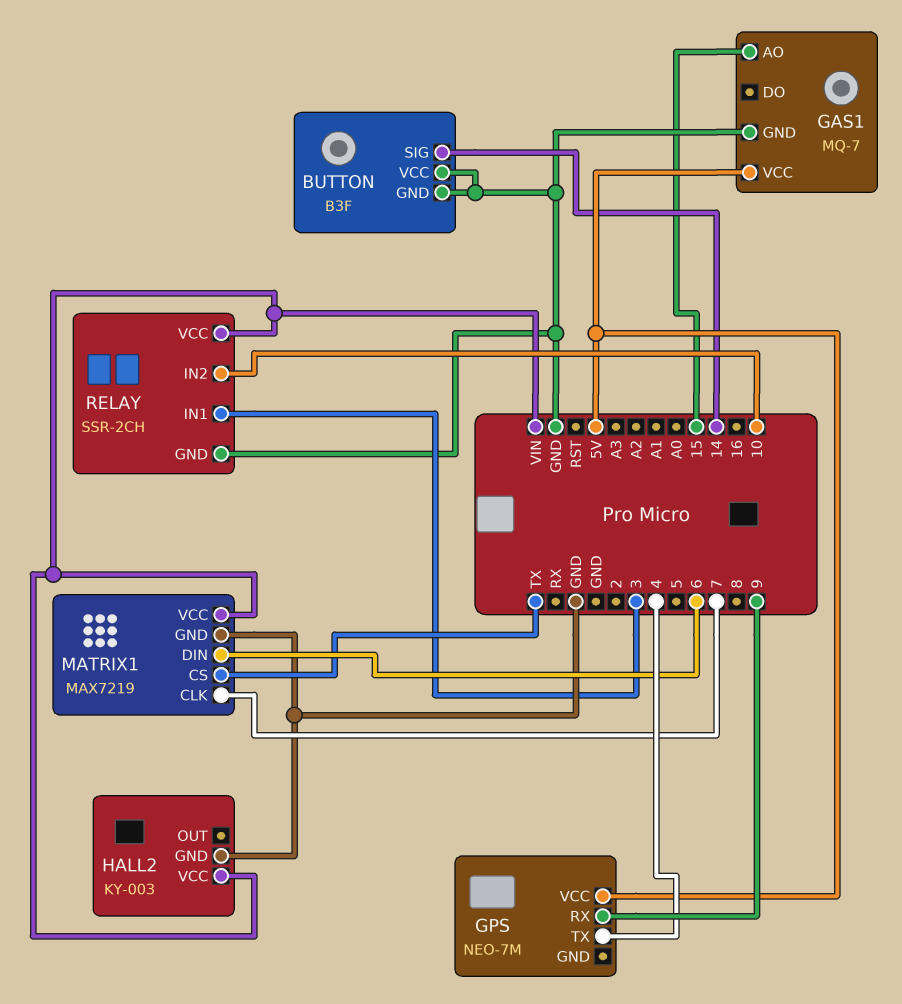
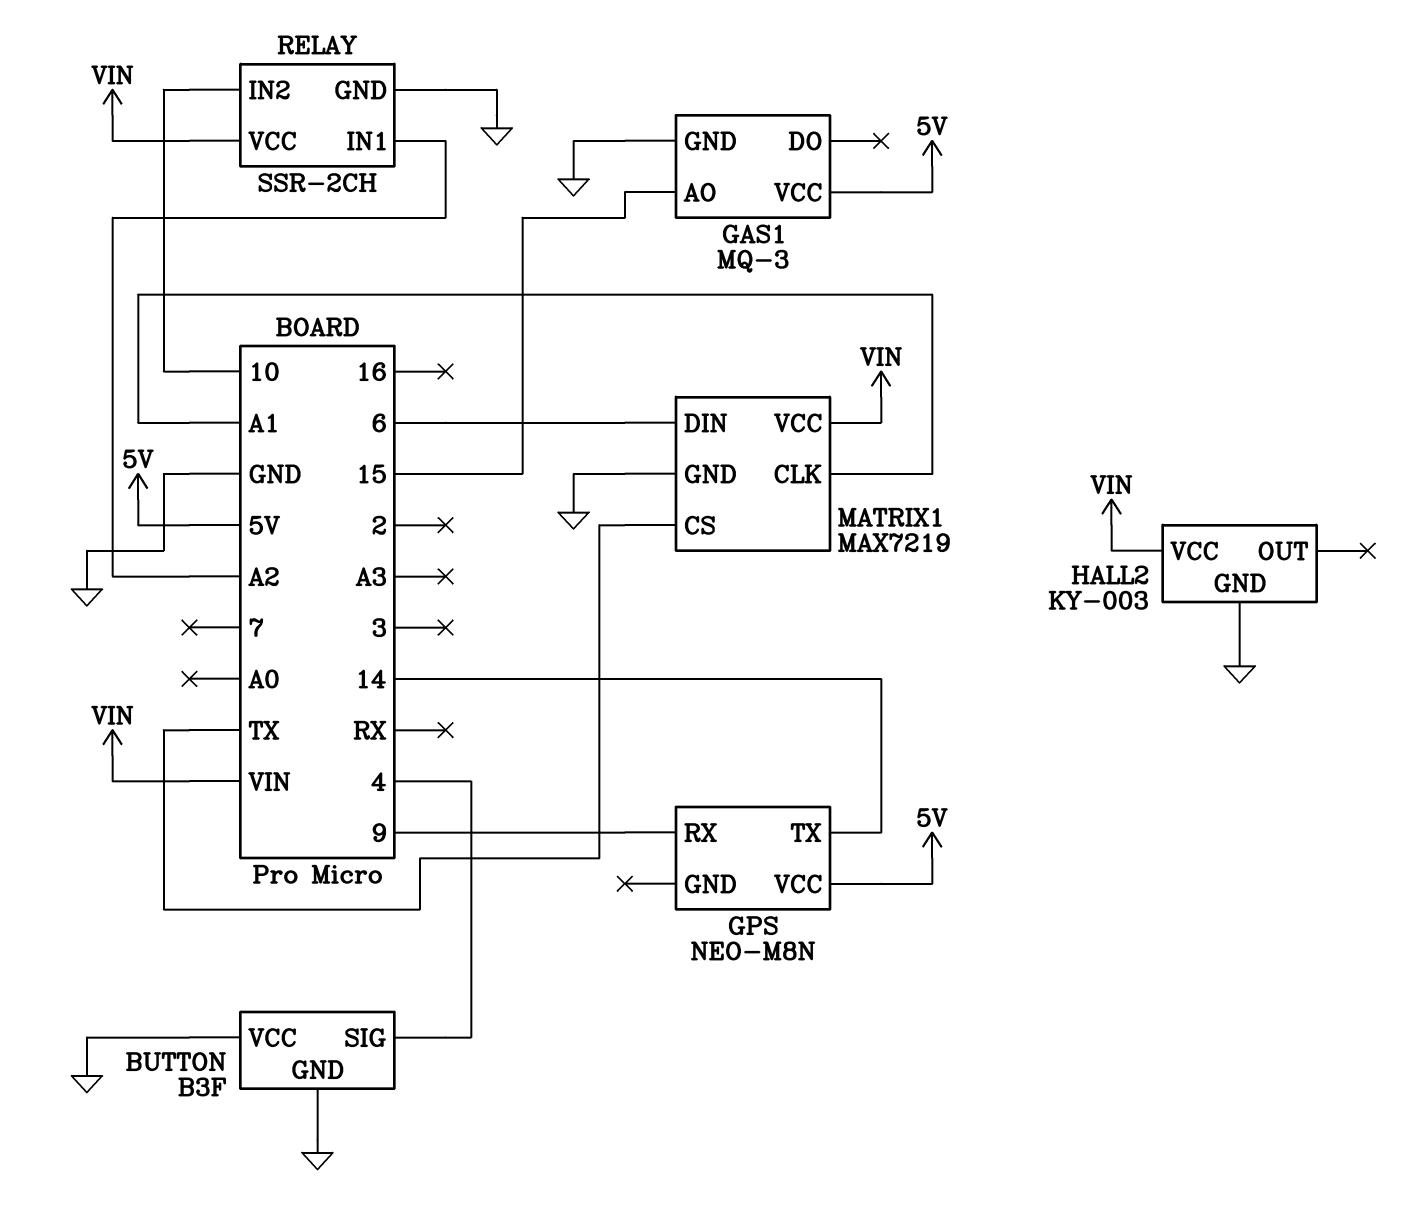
BUTTON pin SIG: 14 -> 4
GAS1: MQ-7 -> MQ-3
GPS: NEO-7M -> NEO-M8N
GPS pin TX: 4 -> 14
MATRIX1 pin CLK: 7 -> A1
RELAY pin IN1: 3 -> A2

